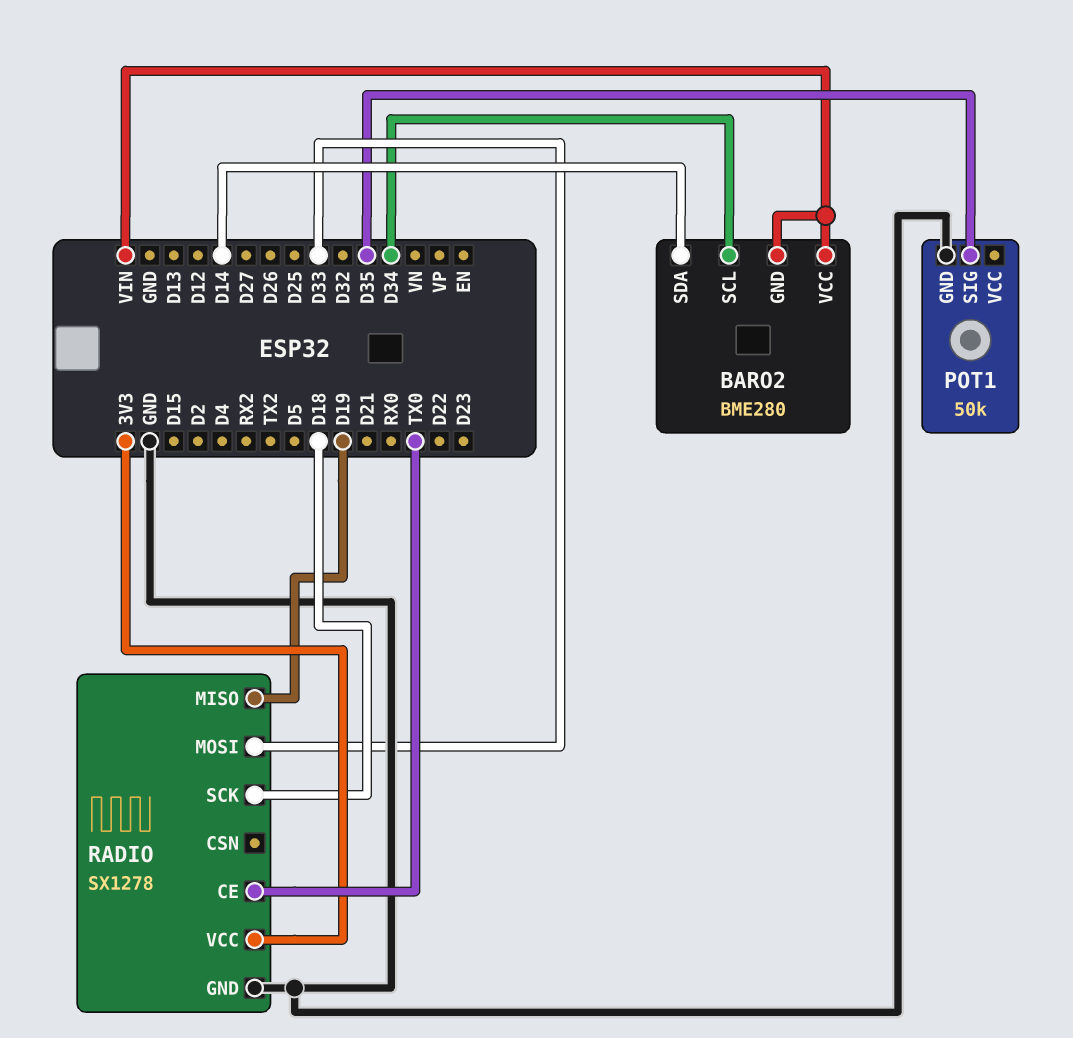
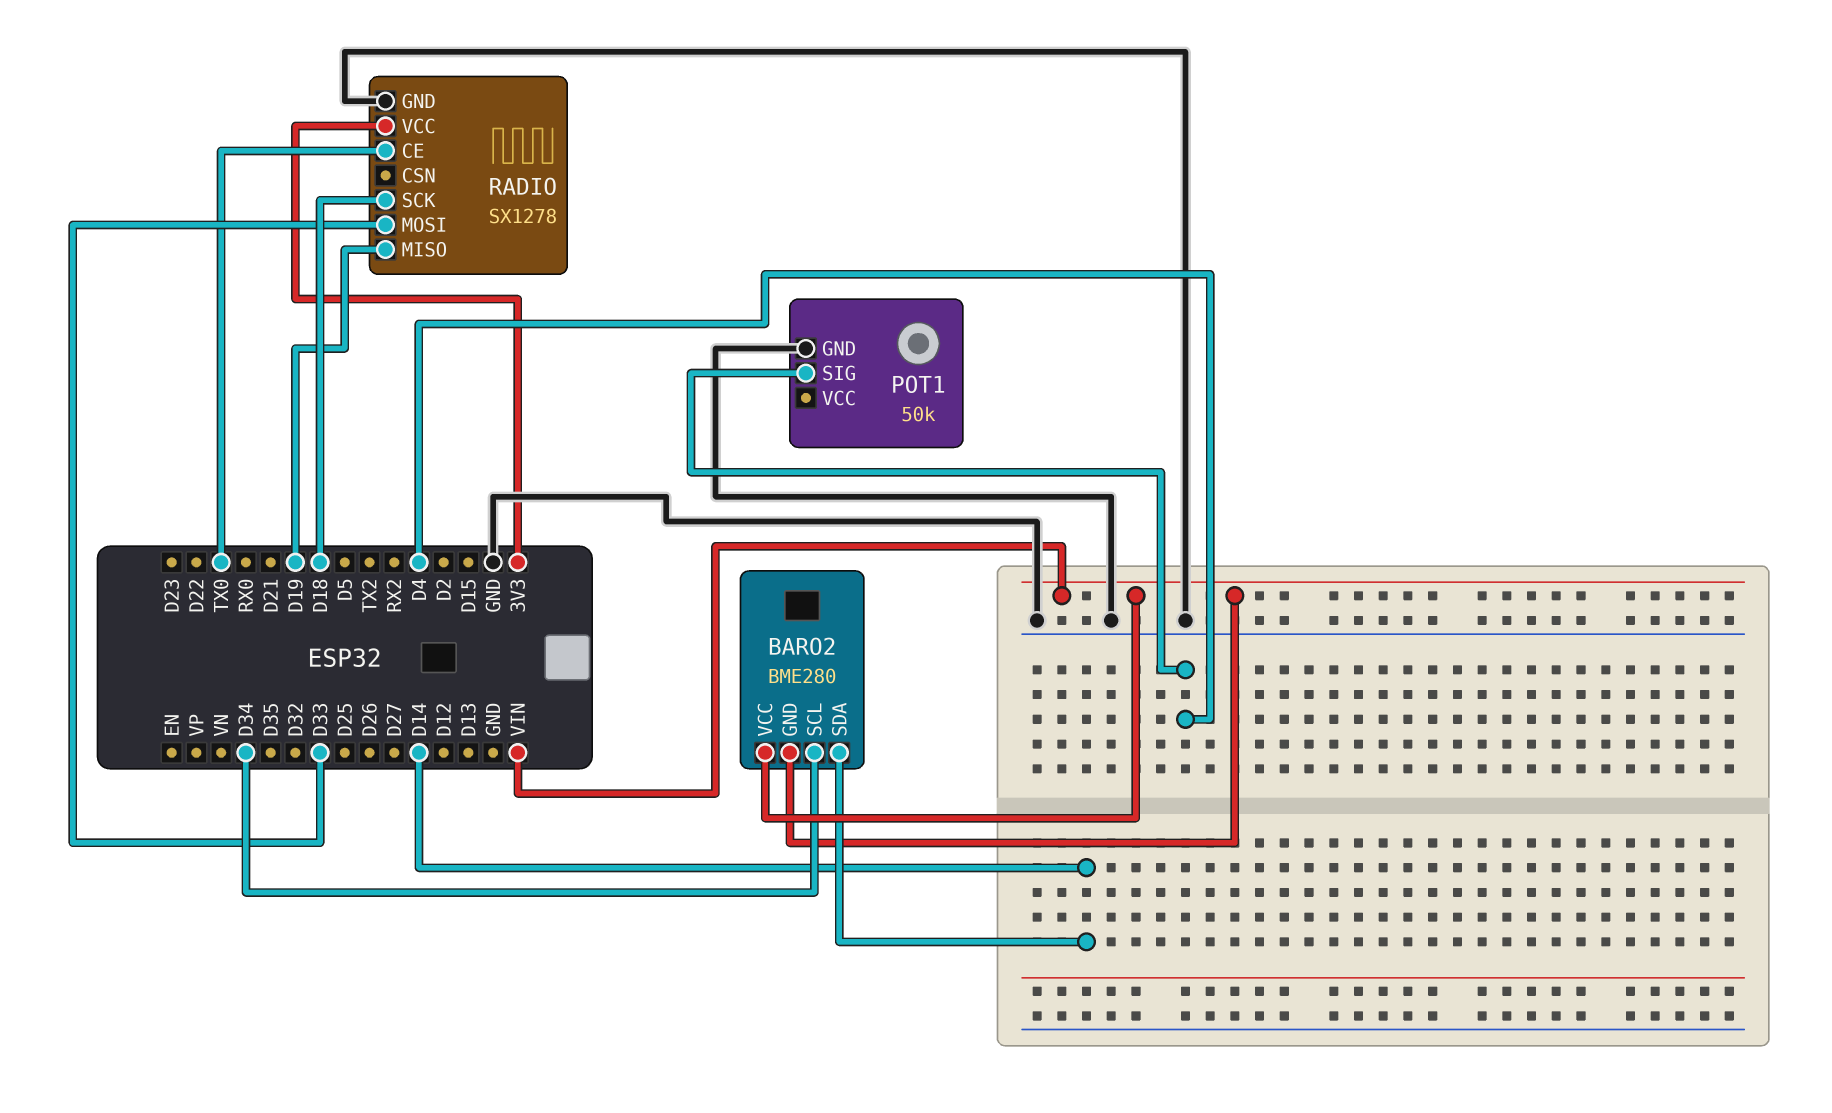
POT1 pin SIG: D35 -> D4

